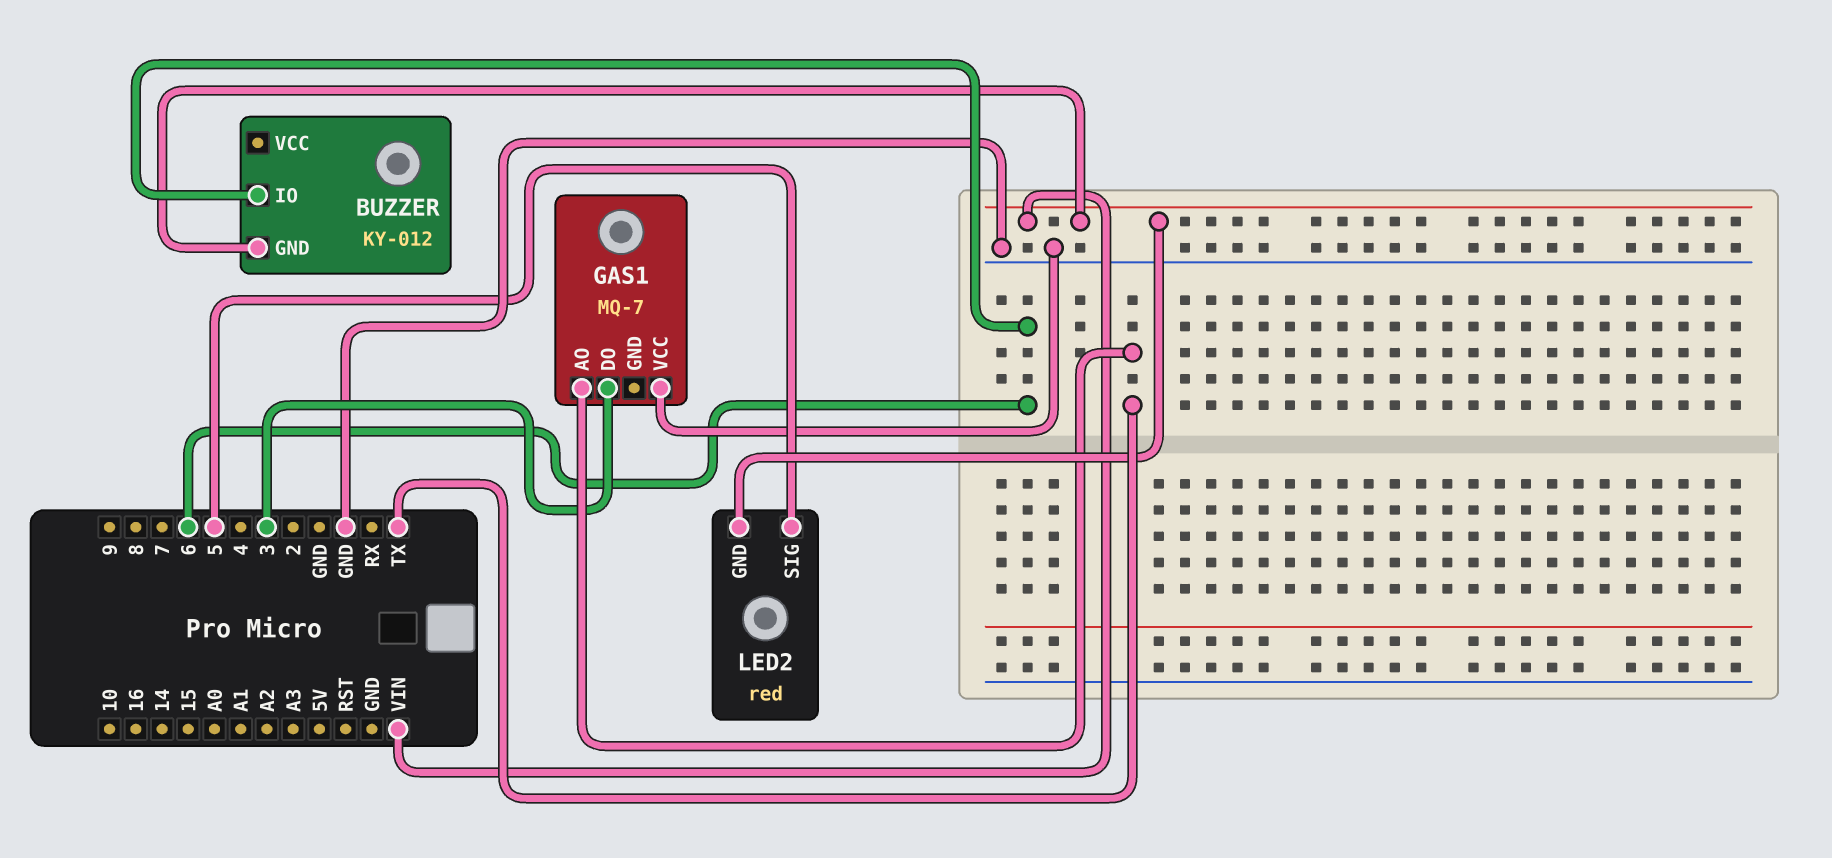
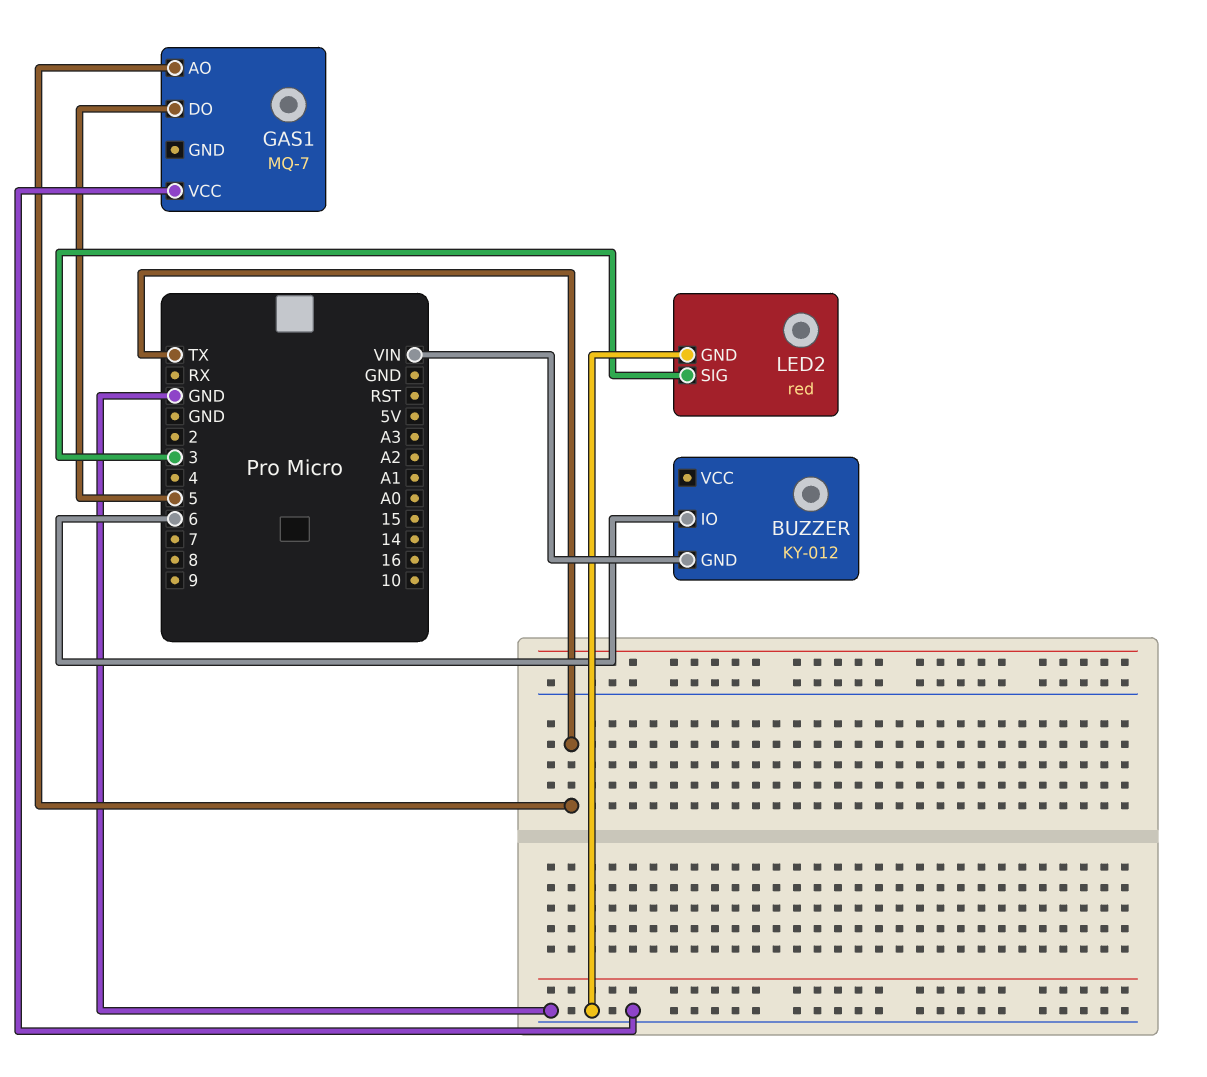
GAS1 pin DO: 3 -> 5
LED2 pin GND: VIN -> GND
LED2 pin SIG: 5 -> 3

